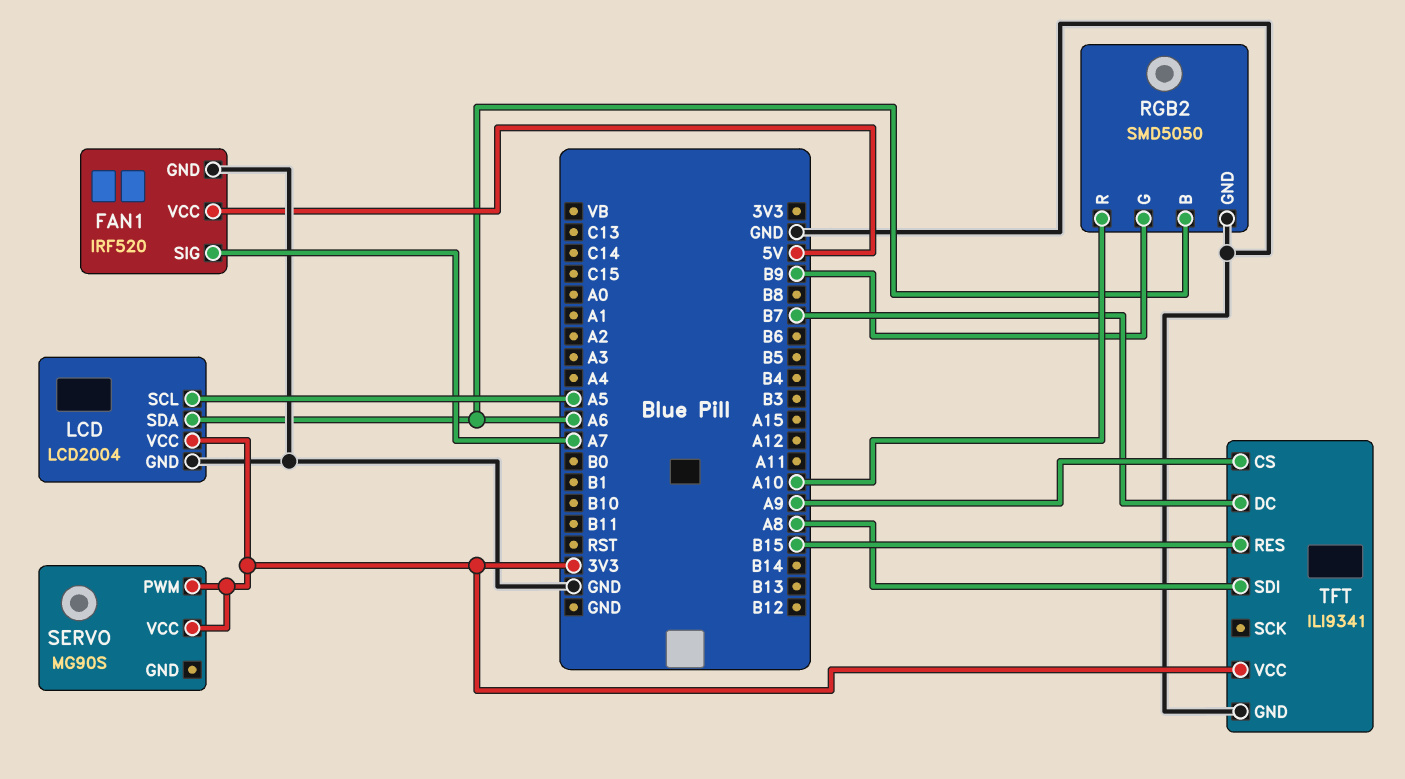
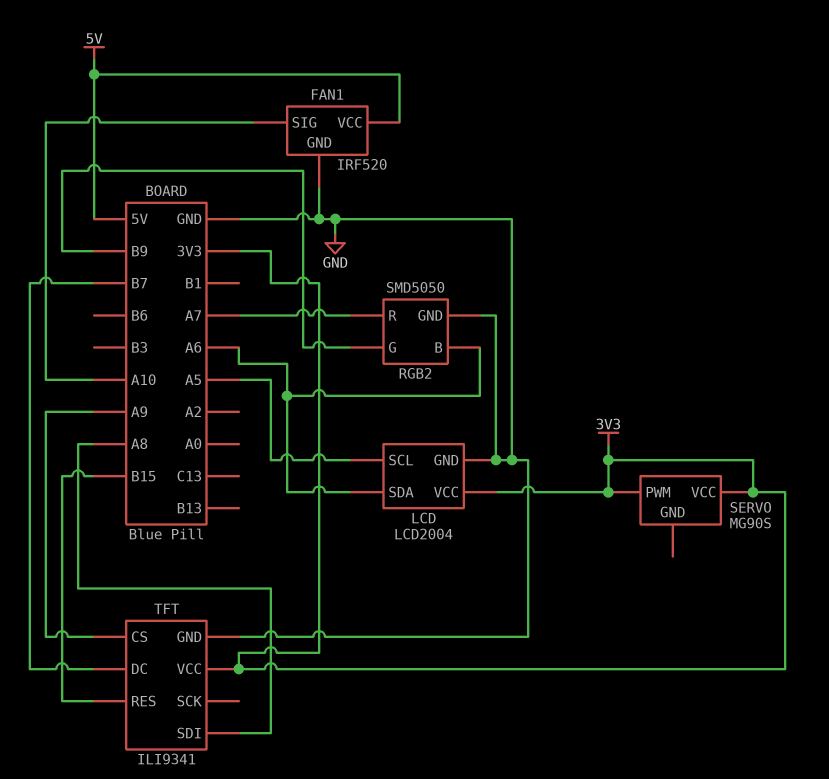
FAN1 pin SIG: A7 -> A10
RGB2 pin R: A10 -> A7

